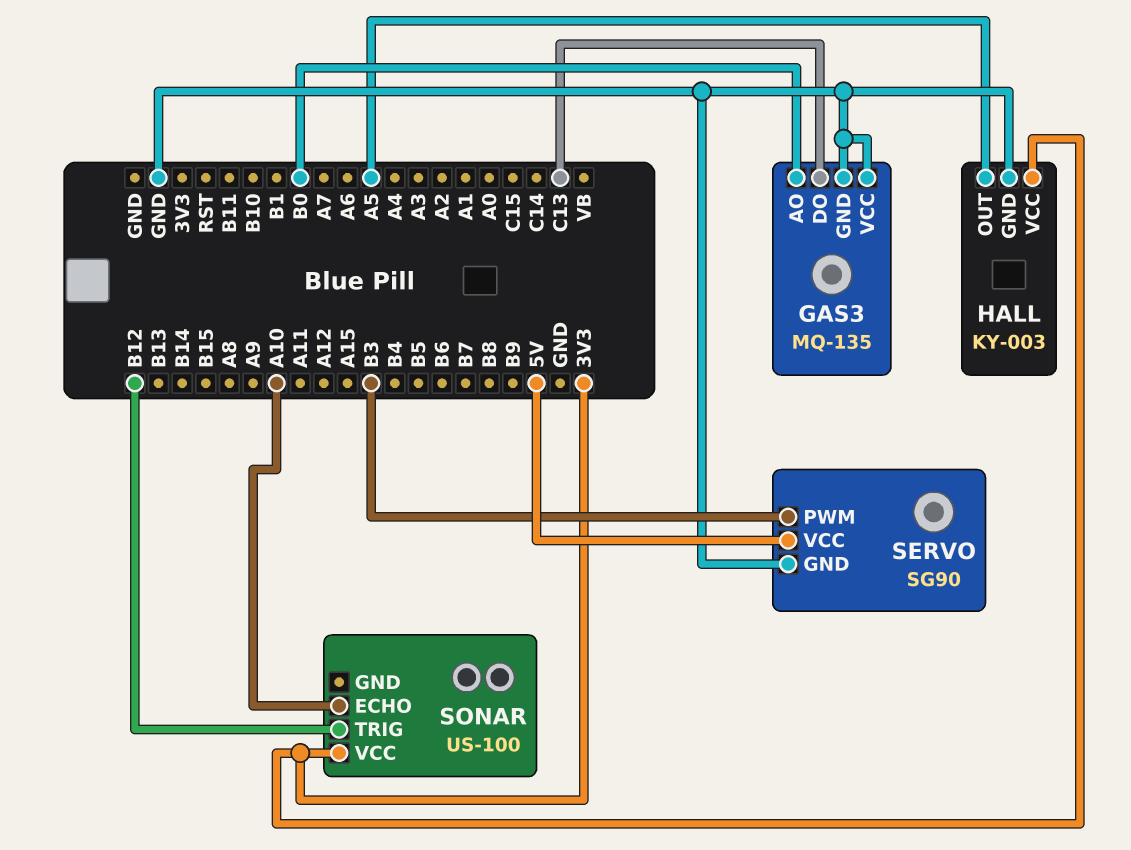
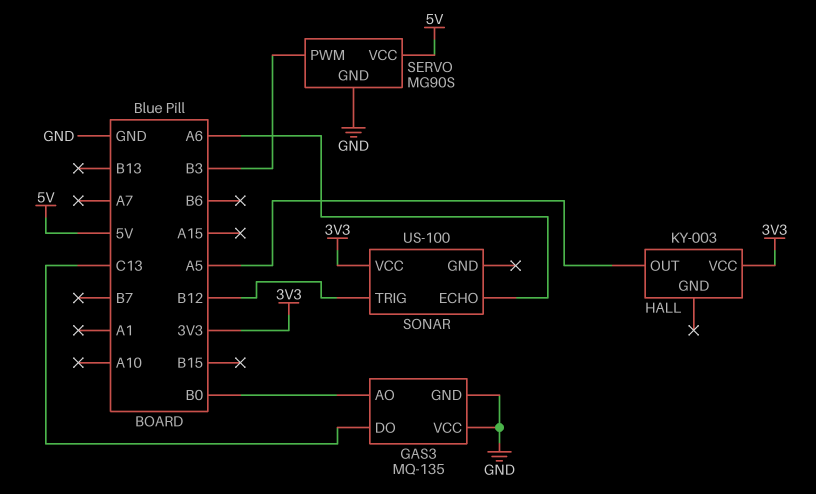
HALL pin GND: GND -> none
SERVO: SG90 -> MG90S
SONAR pin ECHO: A10 -> A6

